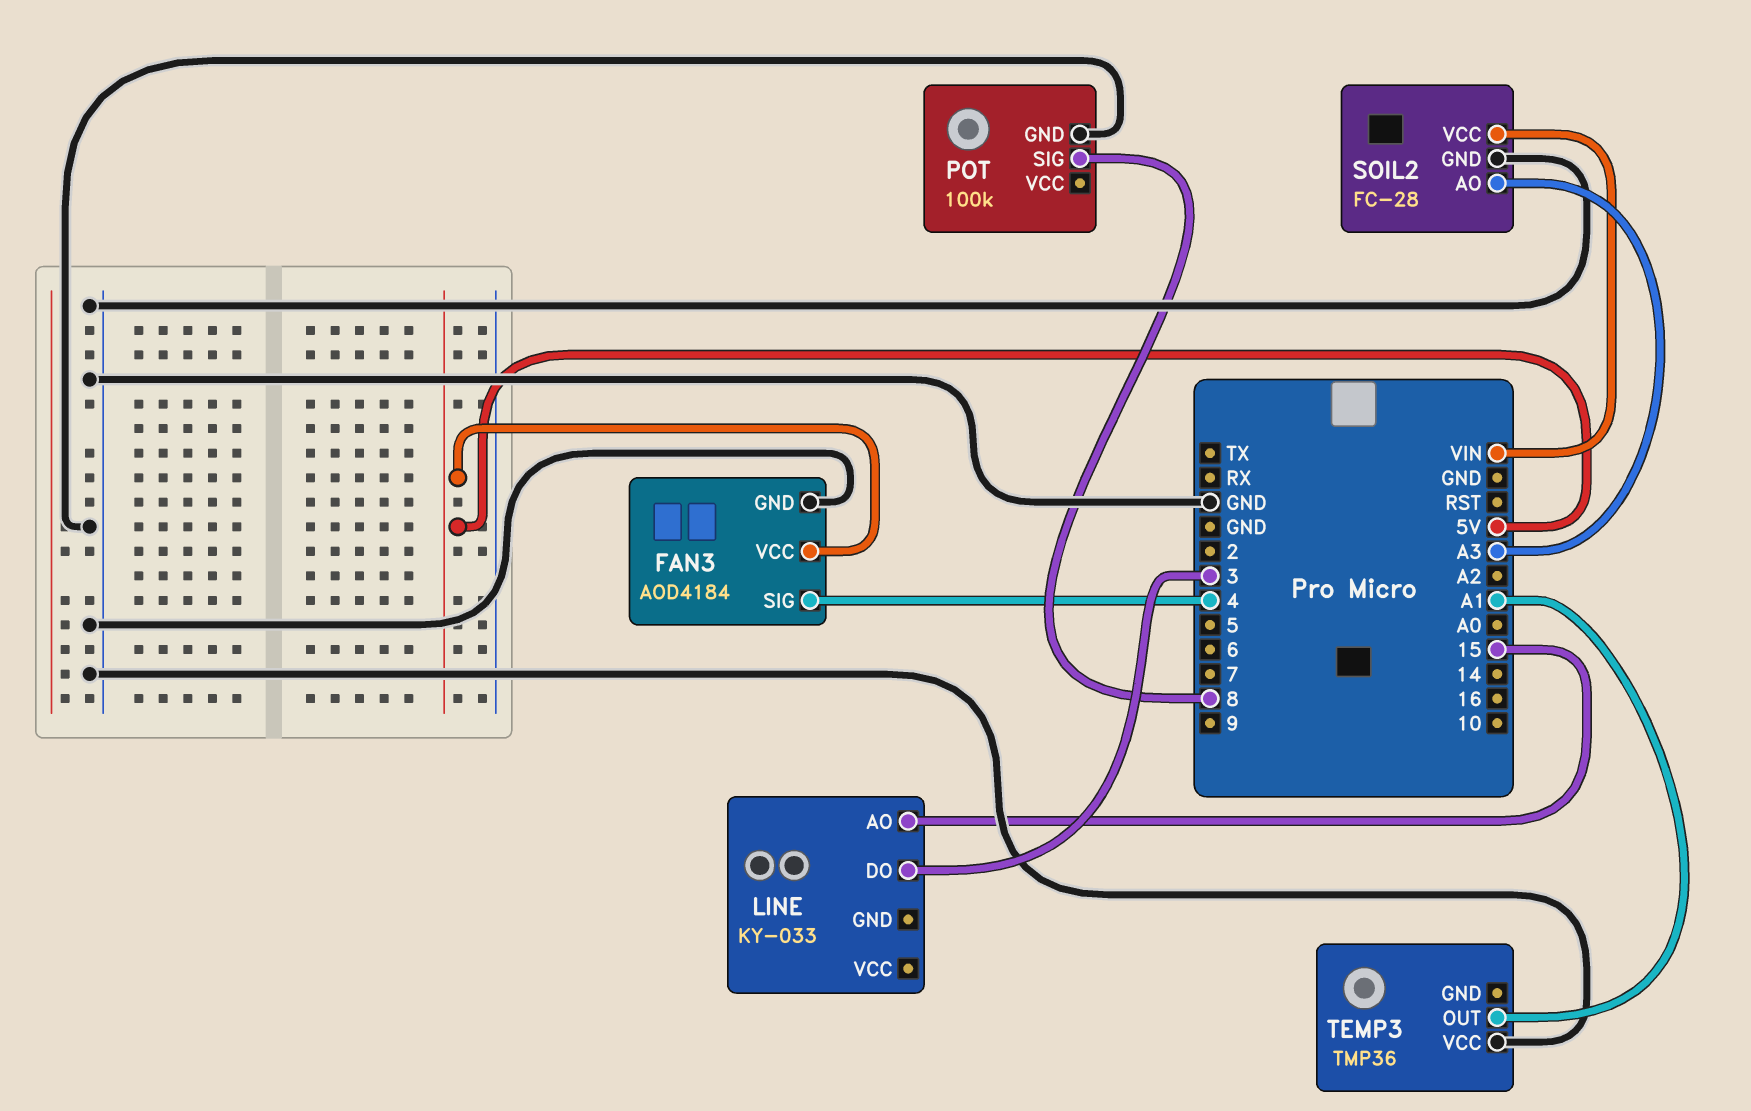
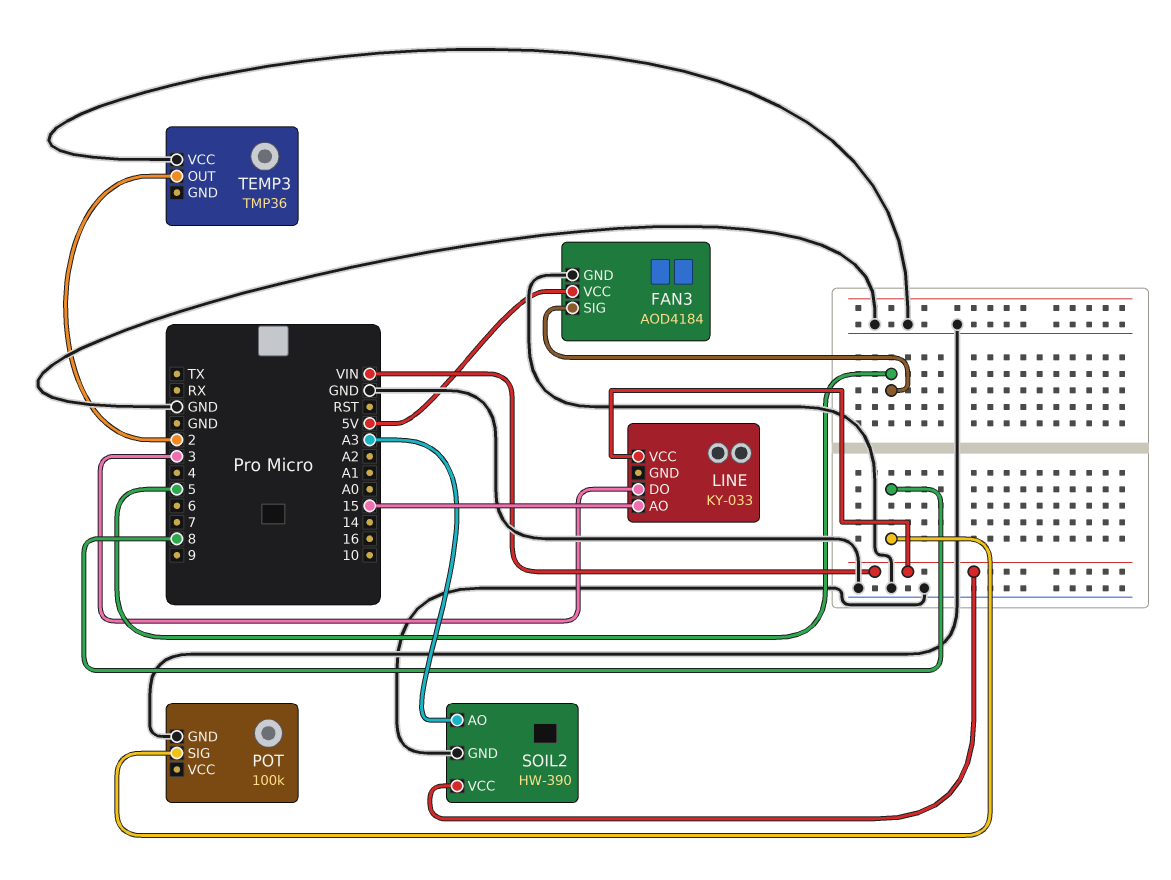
FAN3 pin SIG: 4 -> 5
LINE pin VCC: none -> VIN
SOIL2: FC-28 -> HW-390
TEMP3 pin OUT: A1 -> 2

